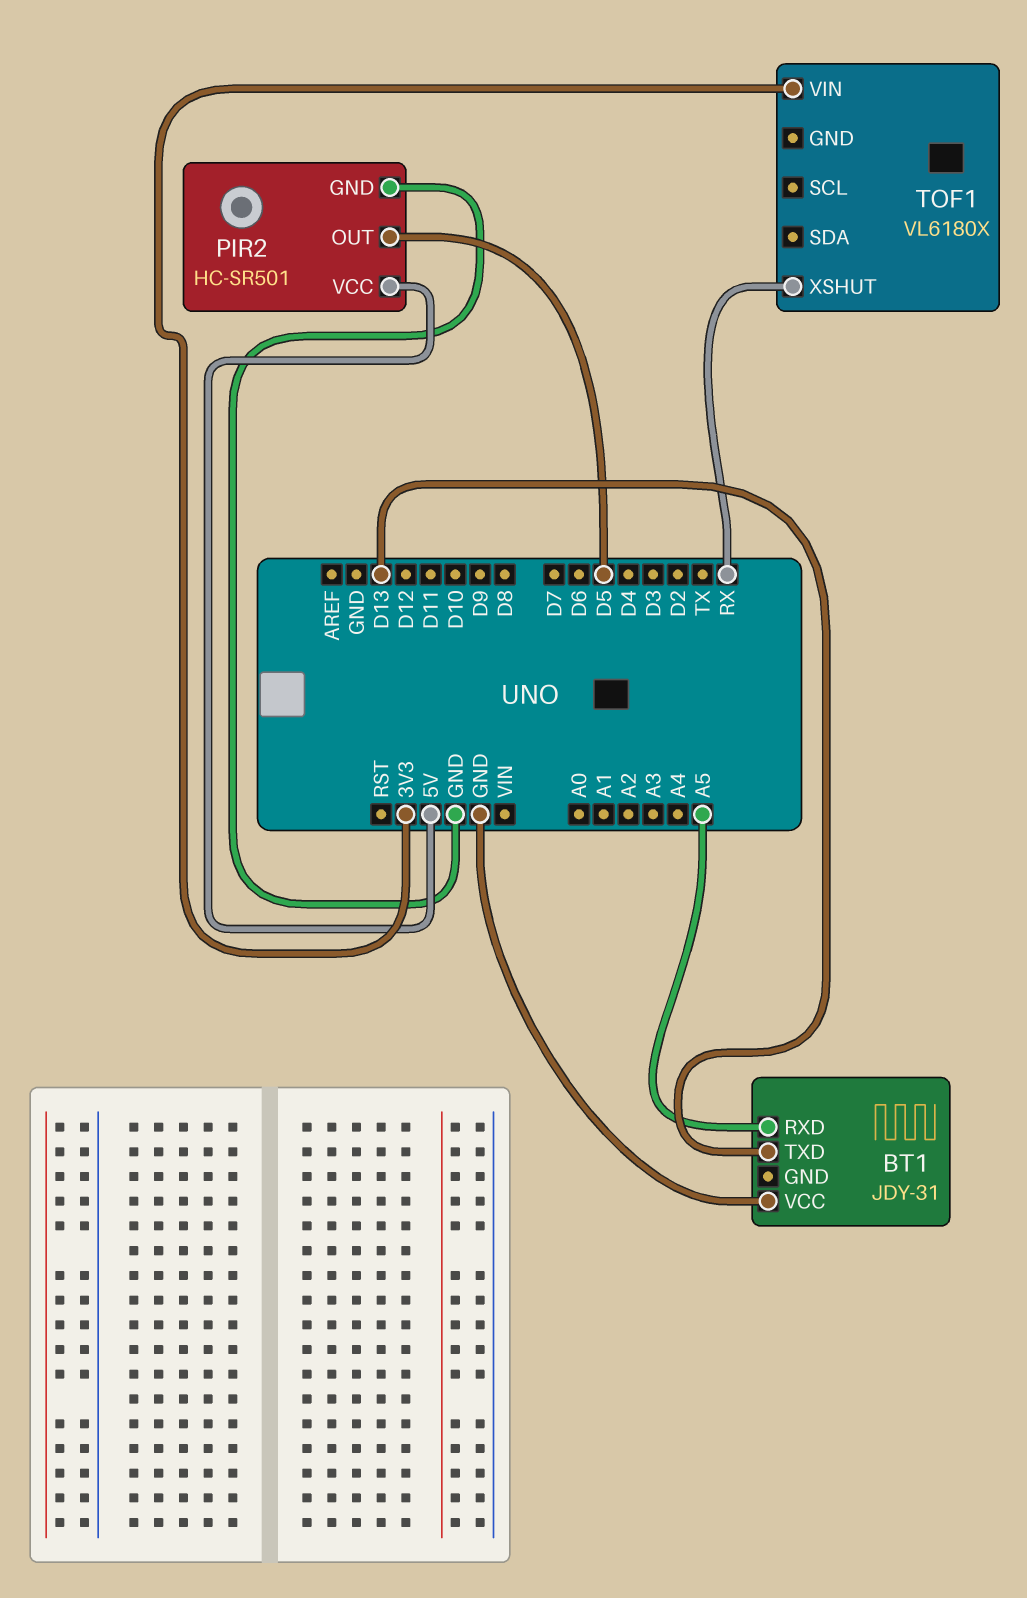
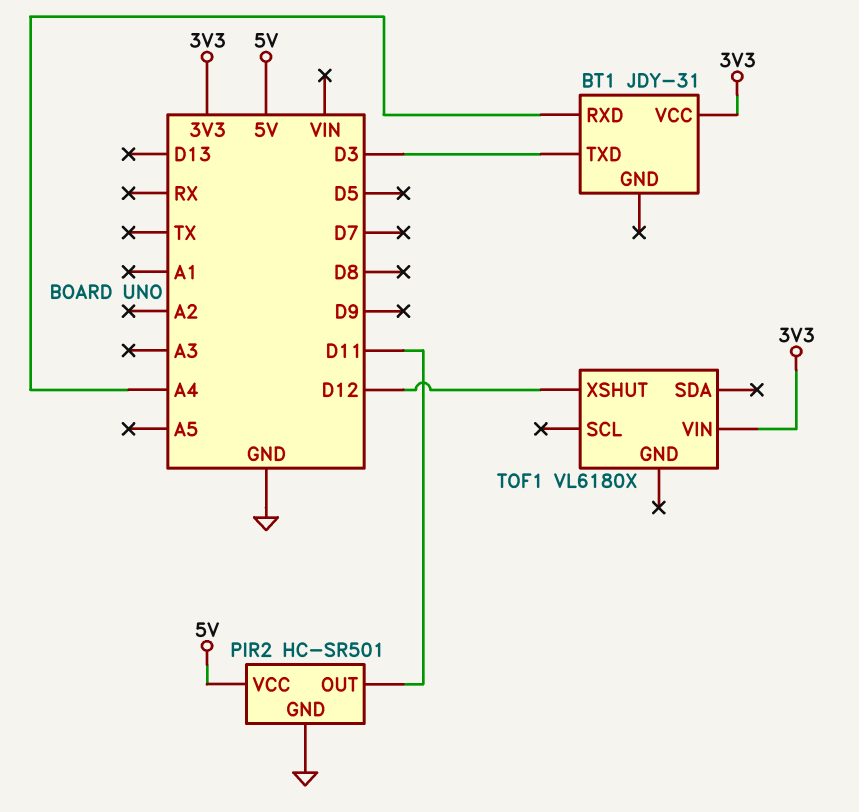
BT1 pin RXD: A5 -> A4
BT1 pin TXD: D13 -> D3
BT1 pin VCC: GND -> 3V3
PIR2 pin OUT: D5 -> D11
TOF1 pin XSHUT: RX -> D12

